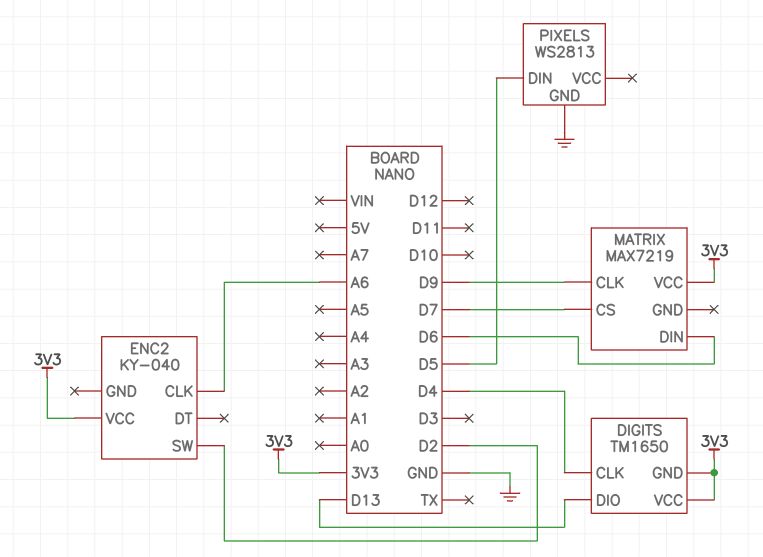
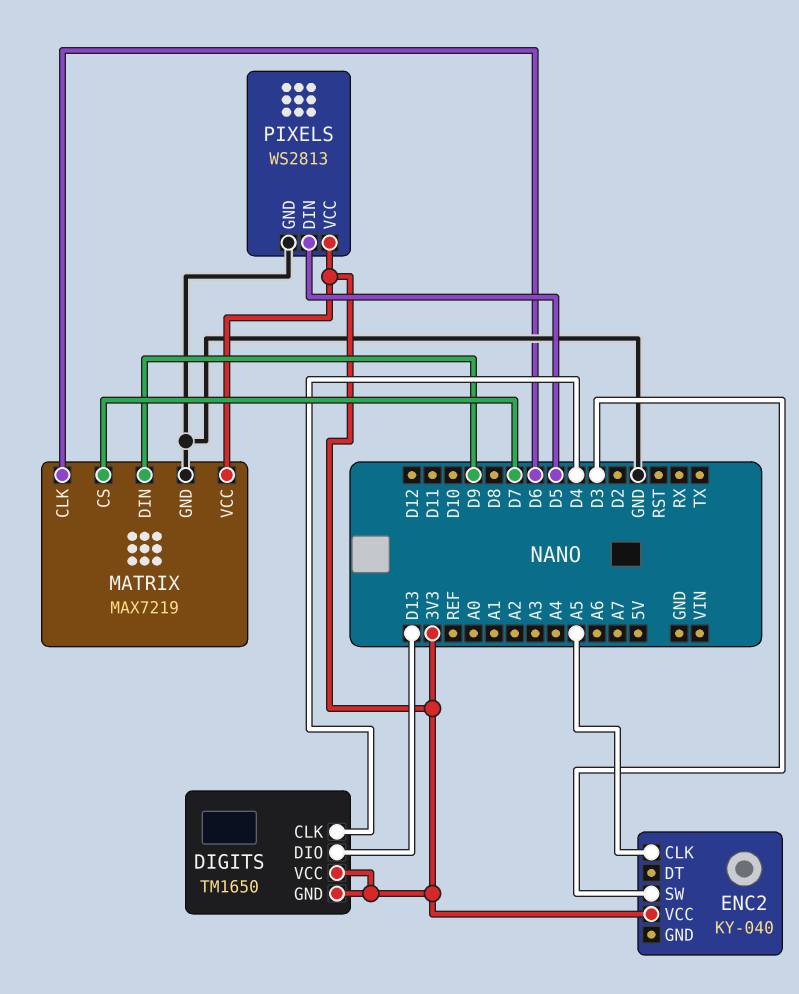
ENC2 pin CLK: A6 -> A5
ENC2 pin SW: D2 -> D3
MATRIX pin CLK: D9 -> D6
MATRIX pin DIN: D6 -> D9
MATRIX pin GND: none -> GND
PIXELS pin VCC: none -> 3V3

